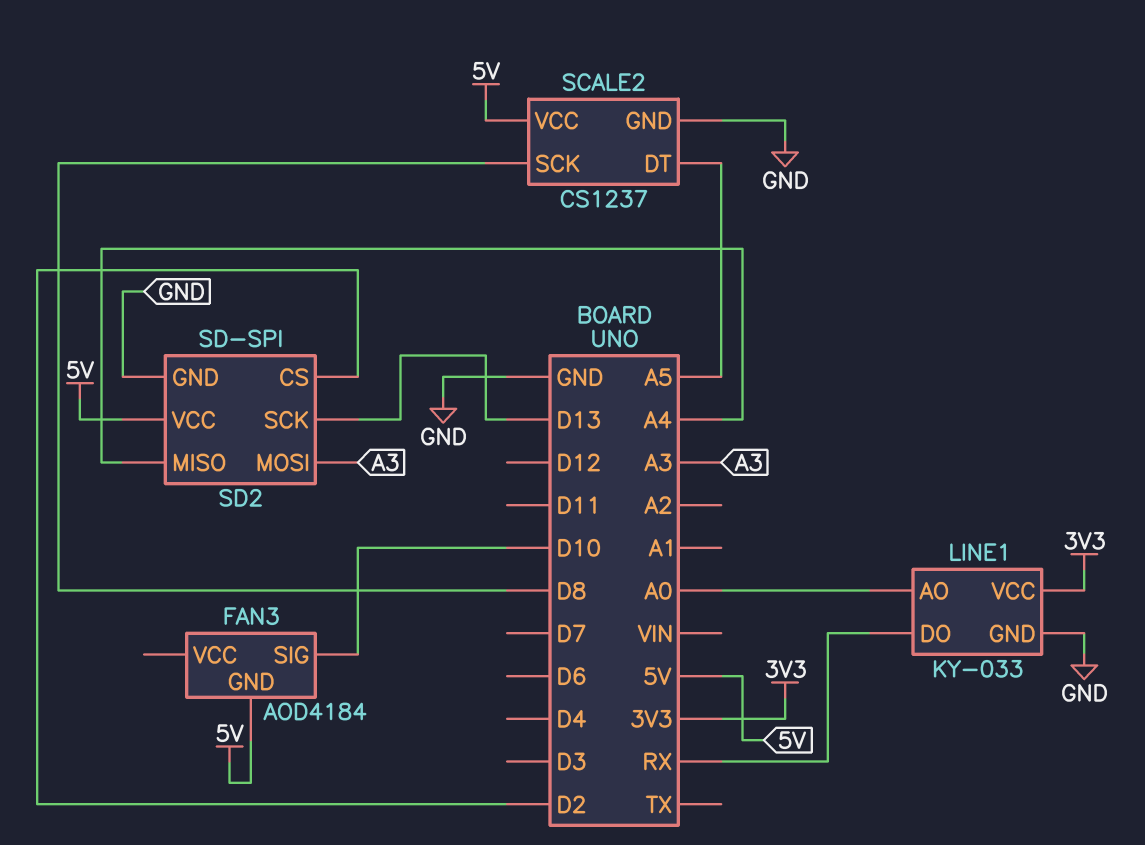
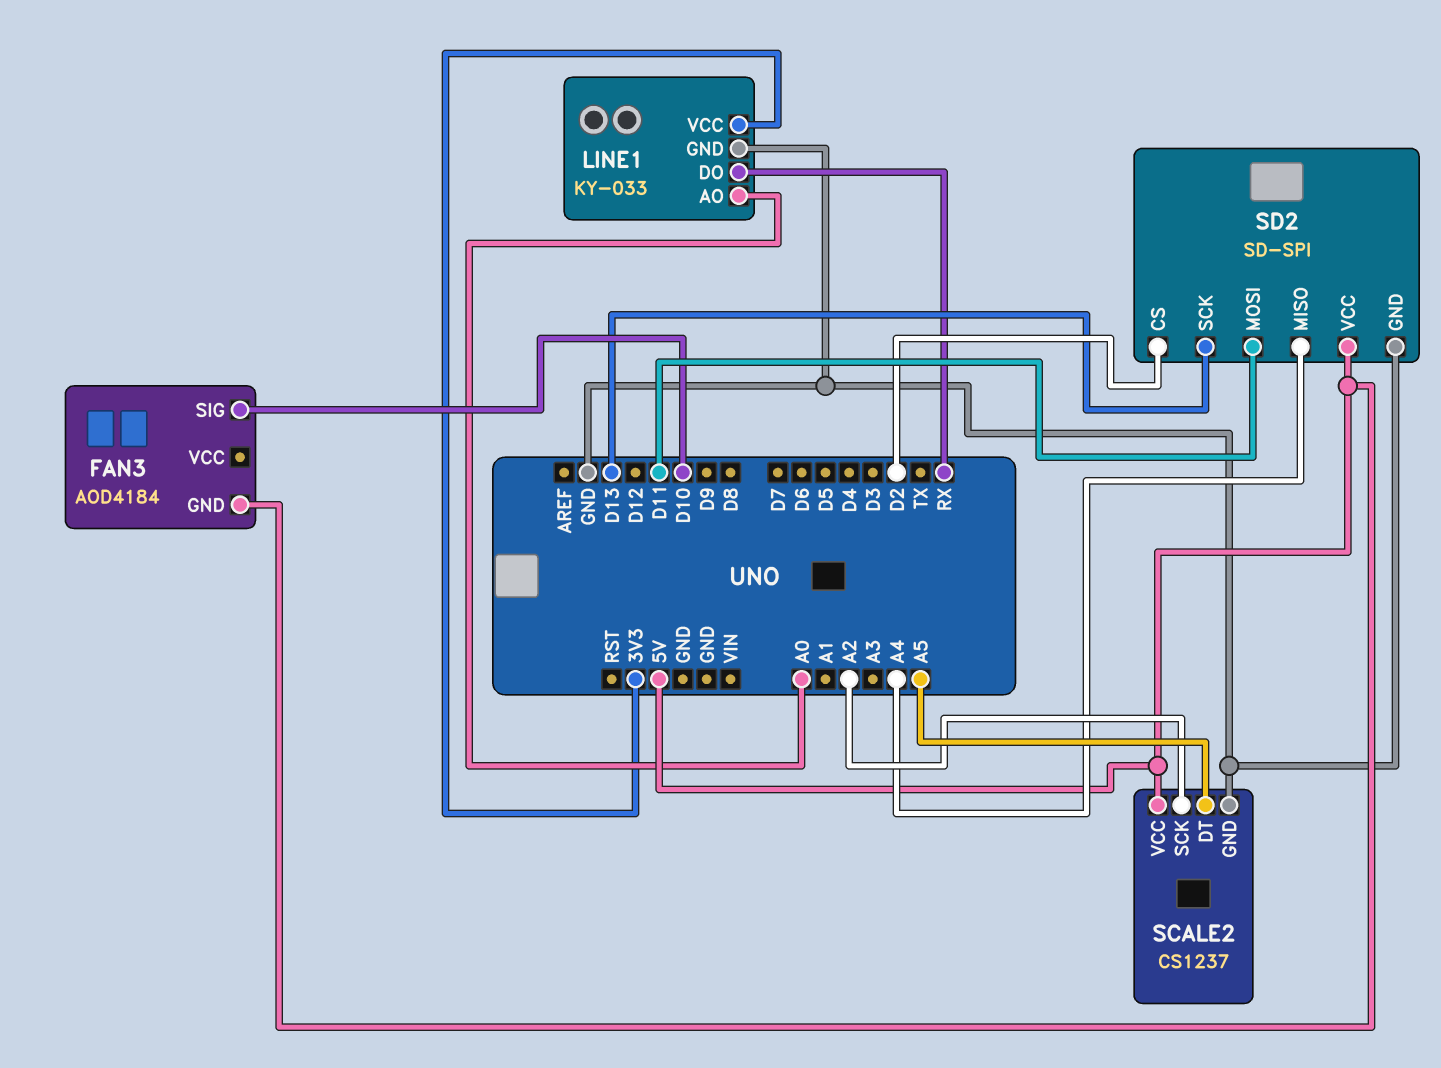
SCALE2 pin SCK: D8 -> A2
SD2 pin MOSI: A3 -> D11

